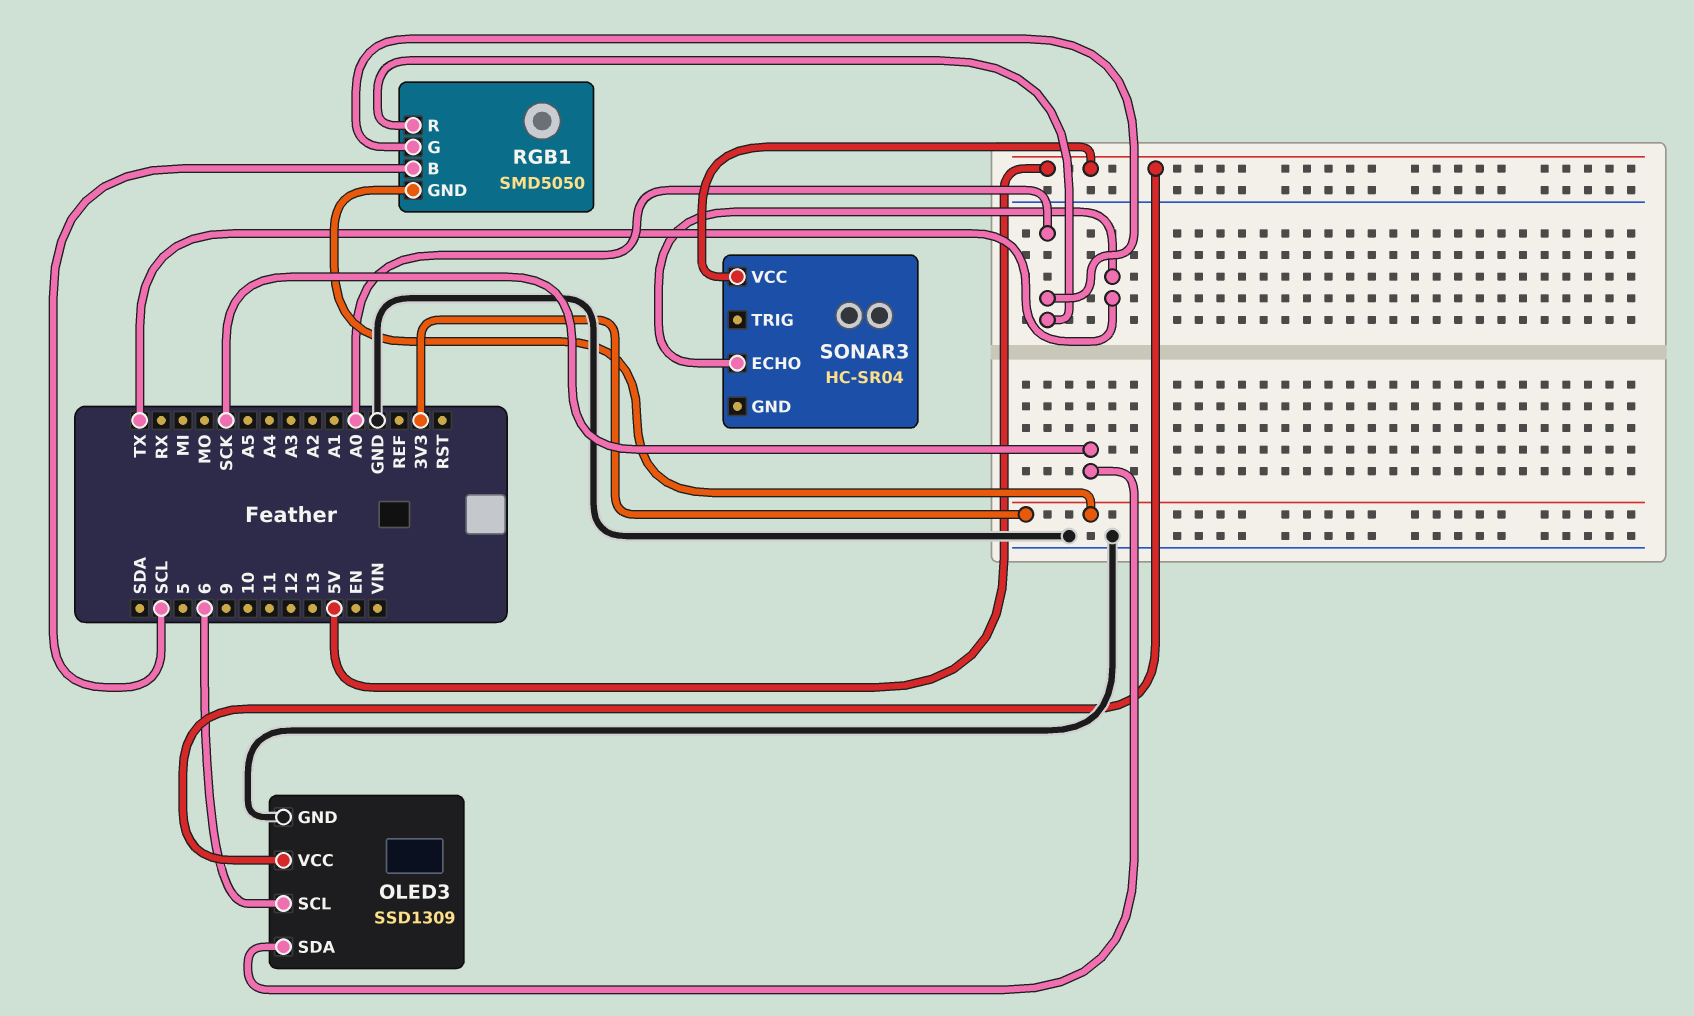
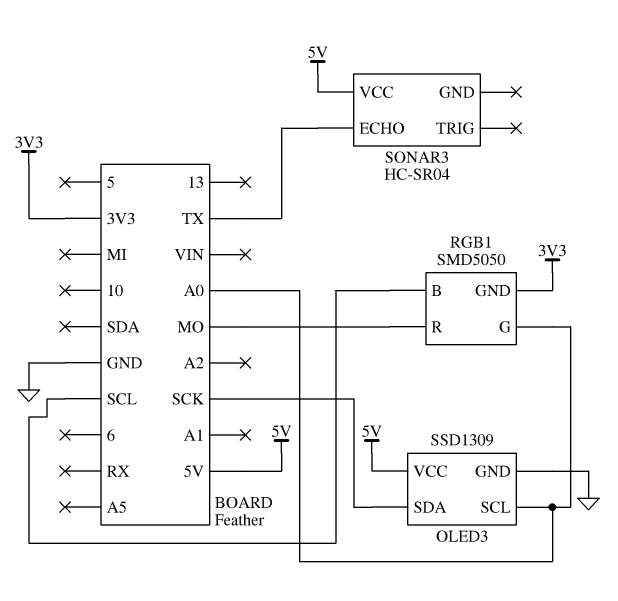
OLED3 pin SCL: 6 -> A0
RGB1 pin R: A0 -> MO

